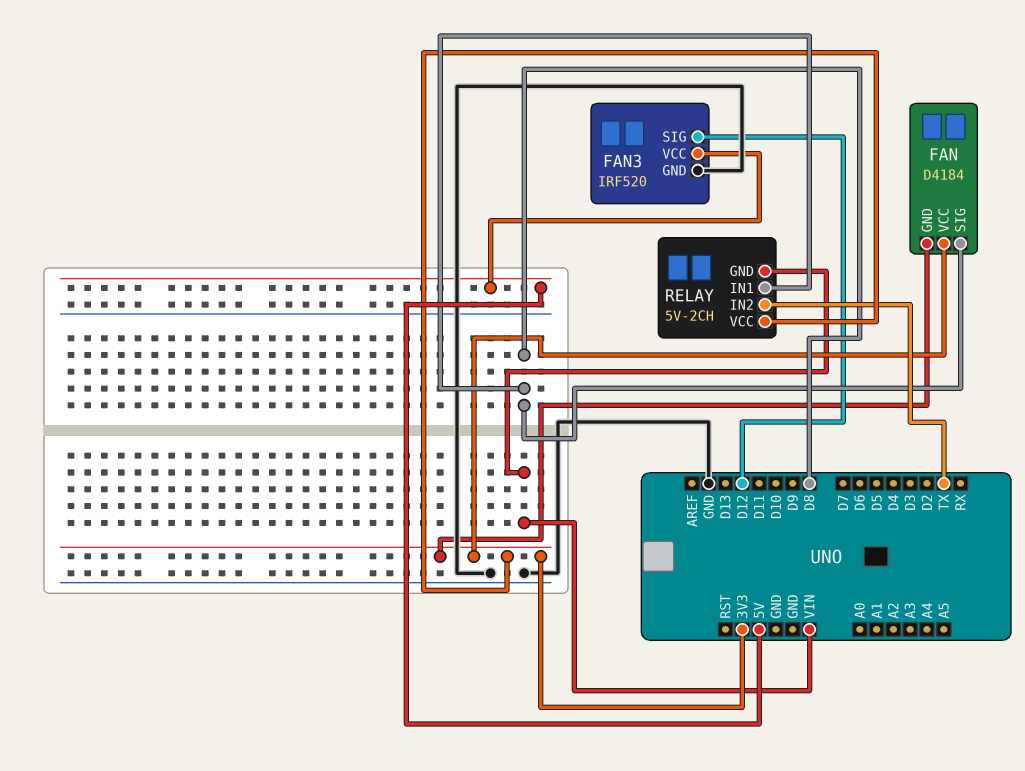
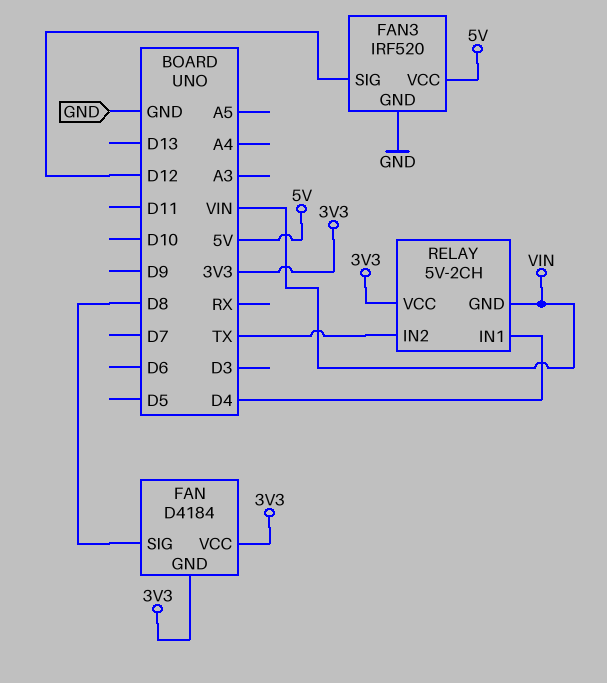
RELAY pin IN1: D8 -> D4

